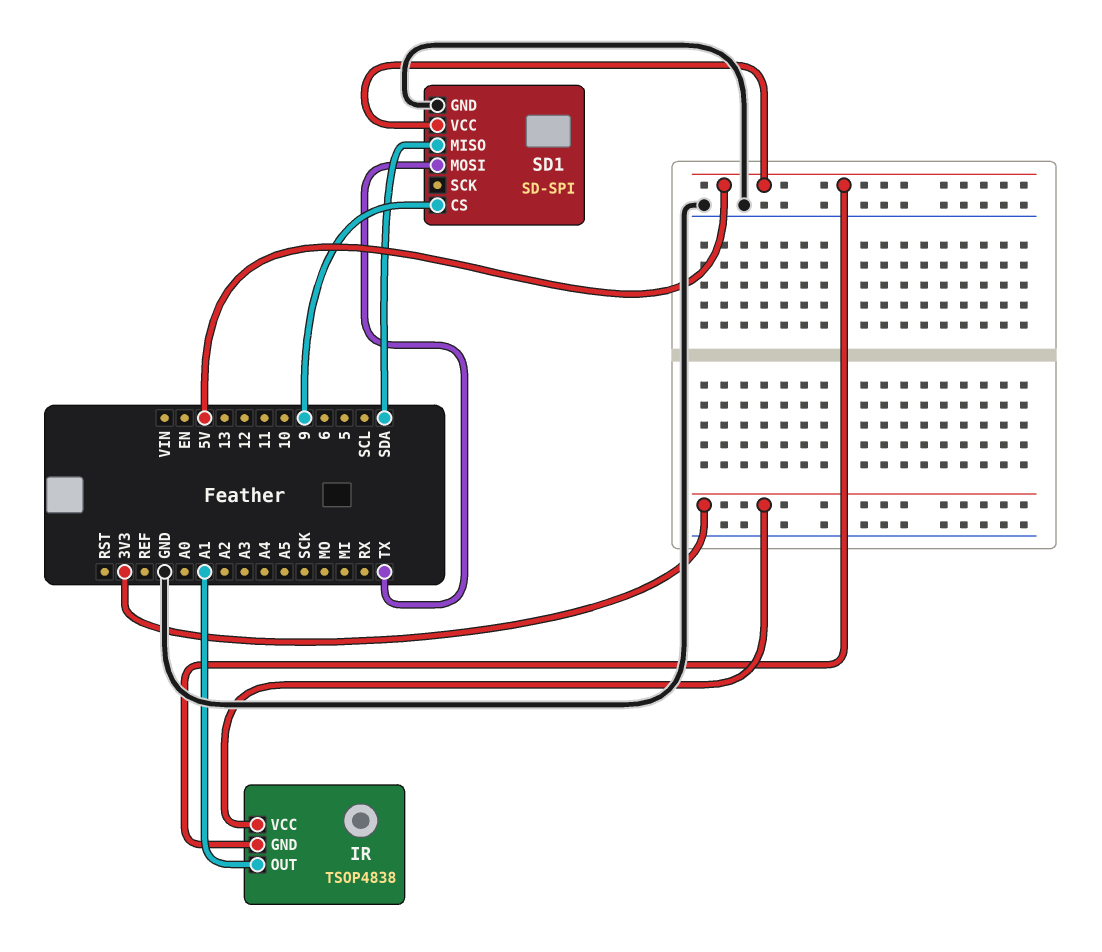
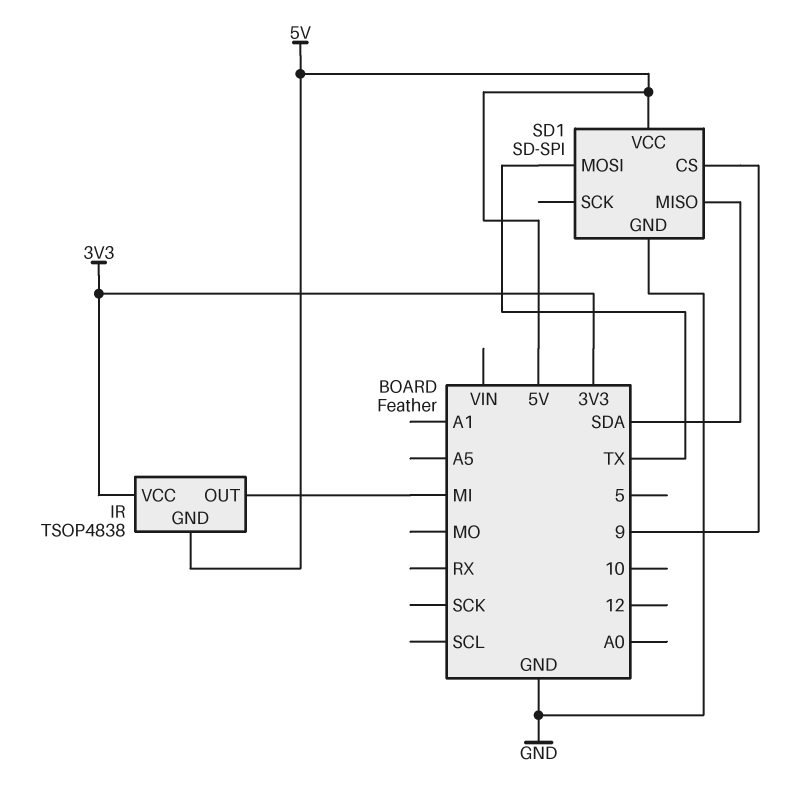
IR pin OUT: A1 -> MI

